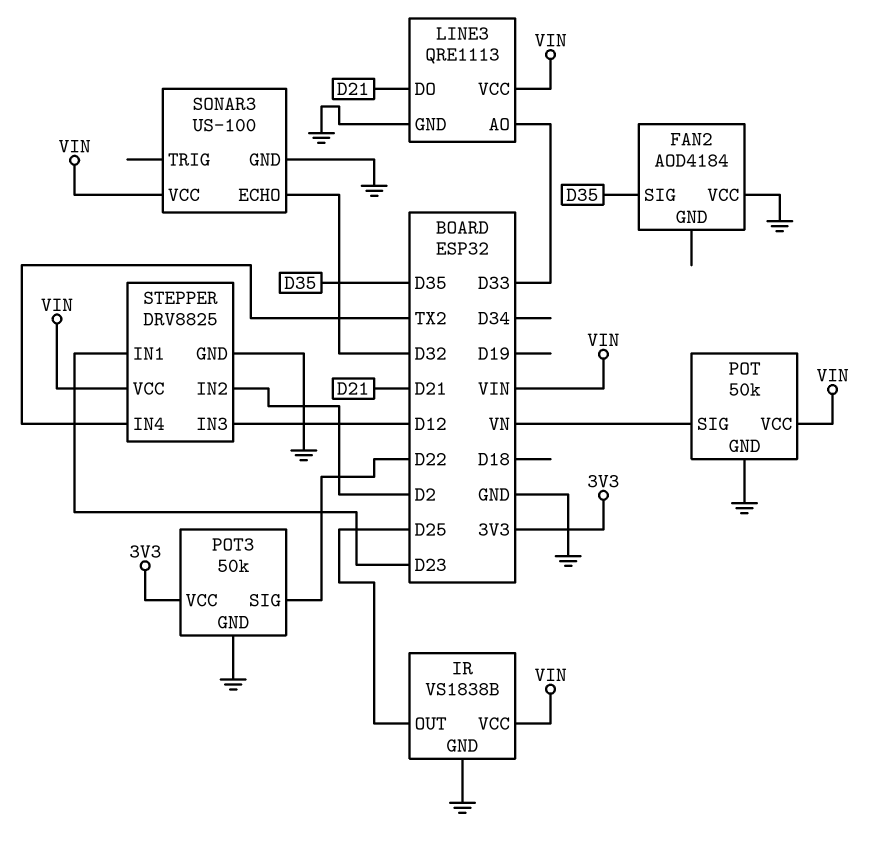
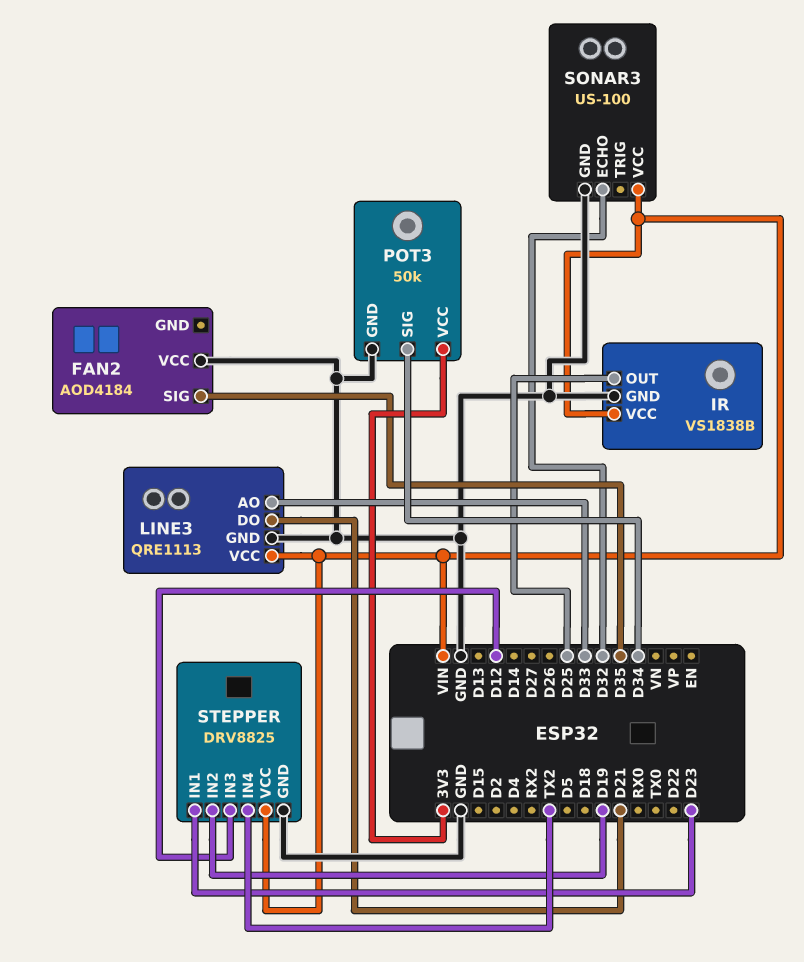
POT: 50k -> none
POT pin GND: GND -> none
POT pin SIG: VN -> none
POT pin VCC: VIN -> none
POT3 pin SIG: D22 -> D34
STEPPER pin IN2: D2 -> D19

